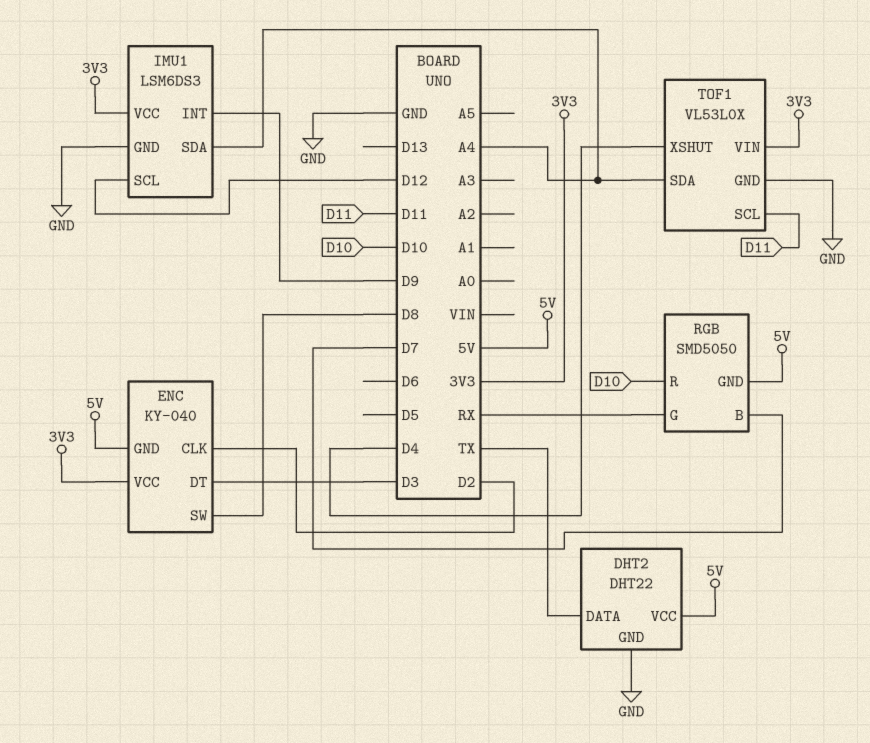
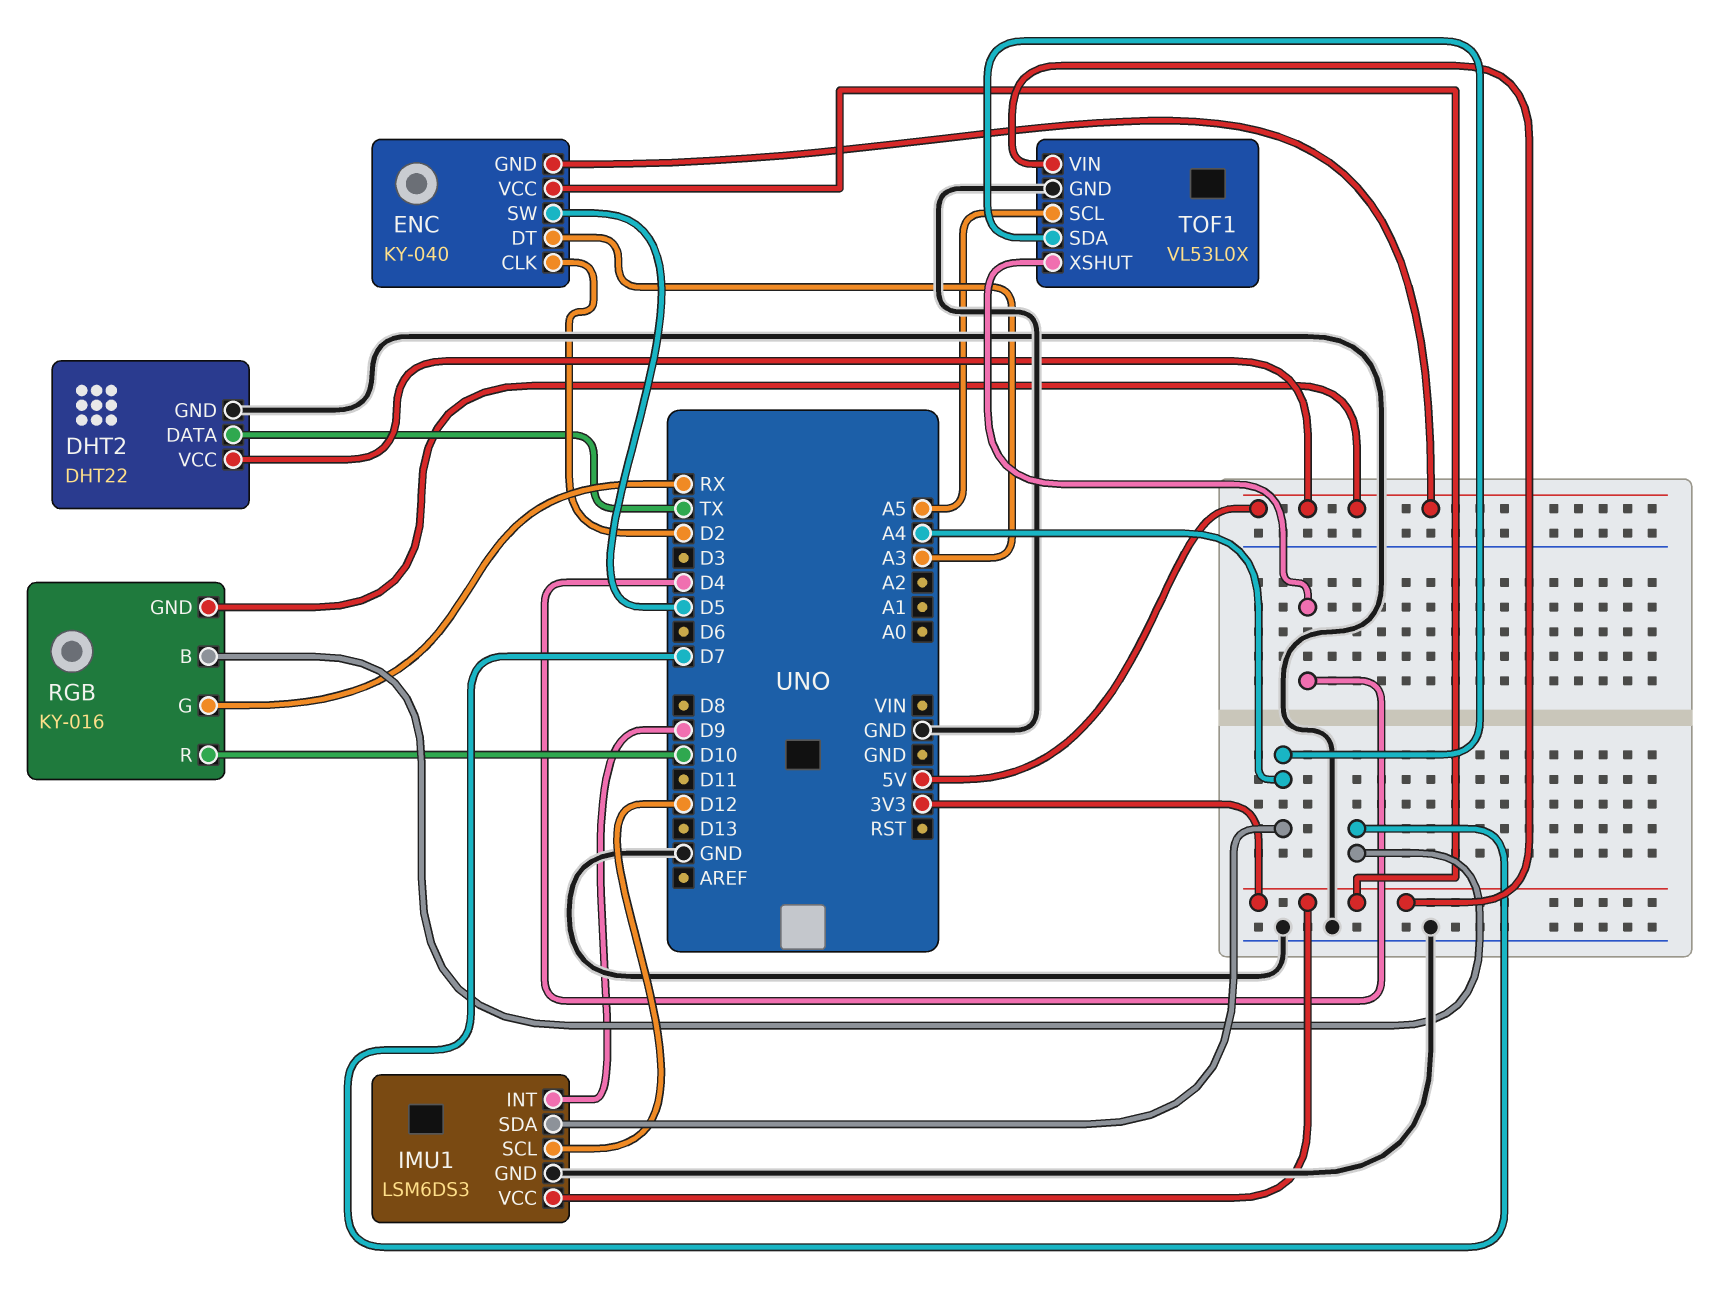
ENC pin DT: D3 -> A3
ENC pin SW: D8 -> D5
RGB: SMD5050 -> KY-016
TOF1 pin SCL: D11 -> A5

